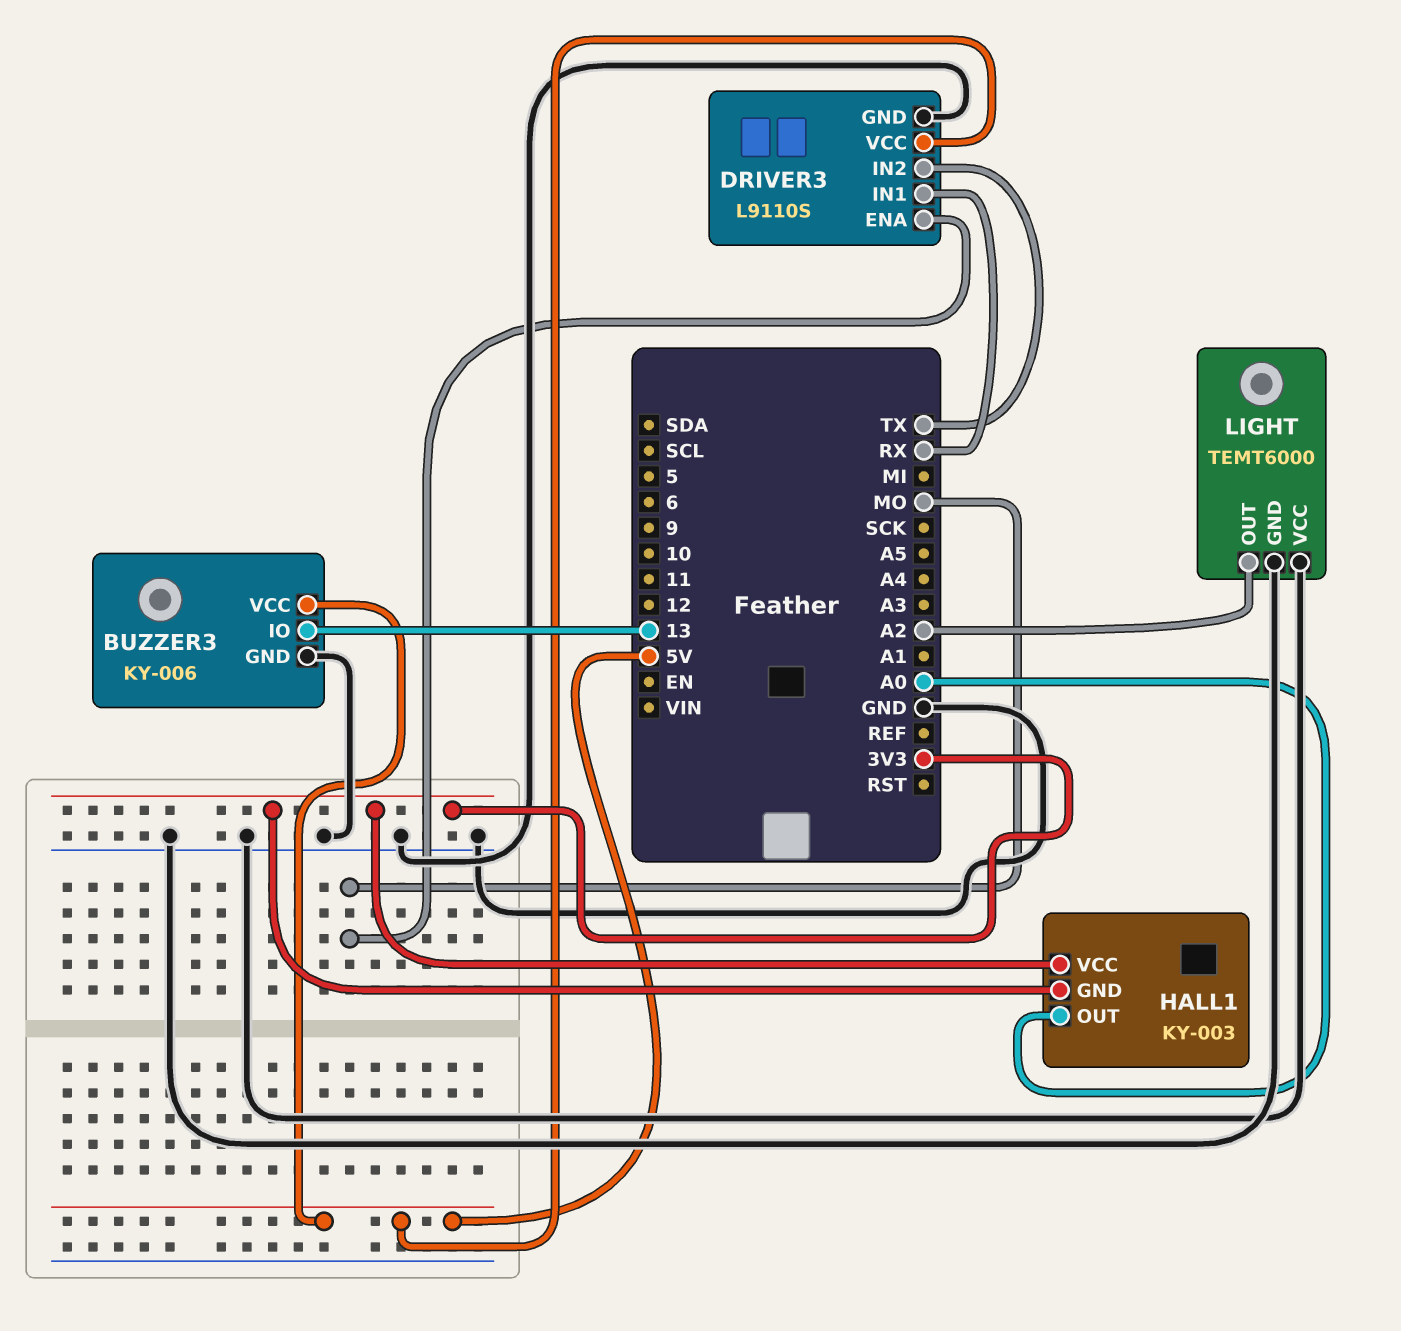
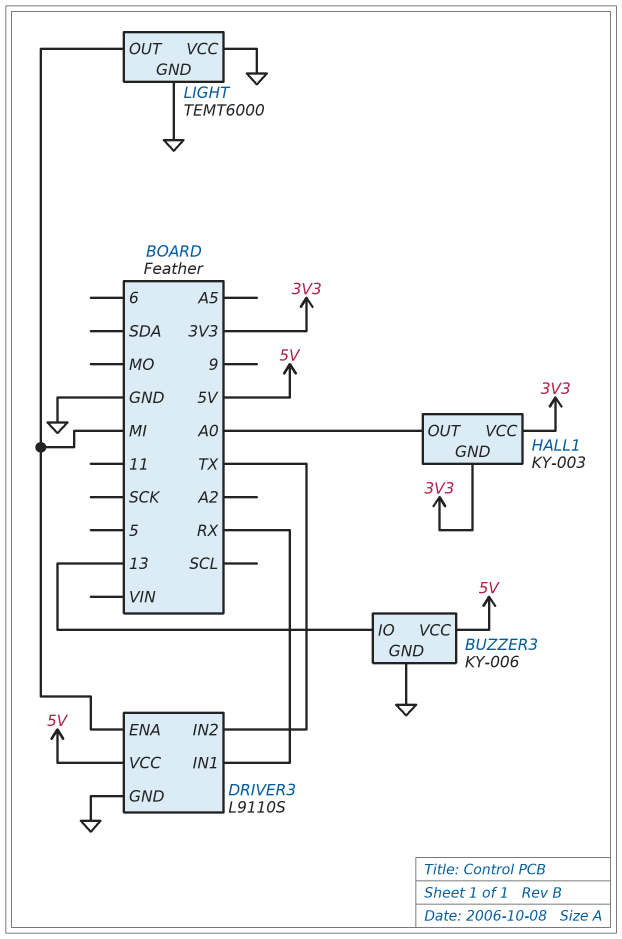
DRIVER3 pin ENA: MO -> MI
LIGHT pin OUT: A2 -> MI

